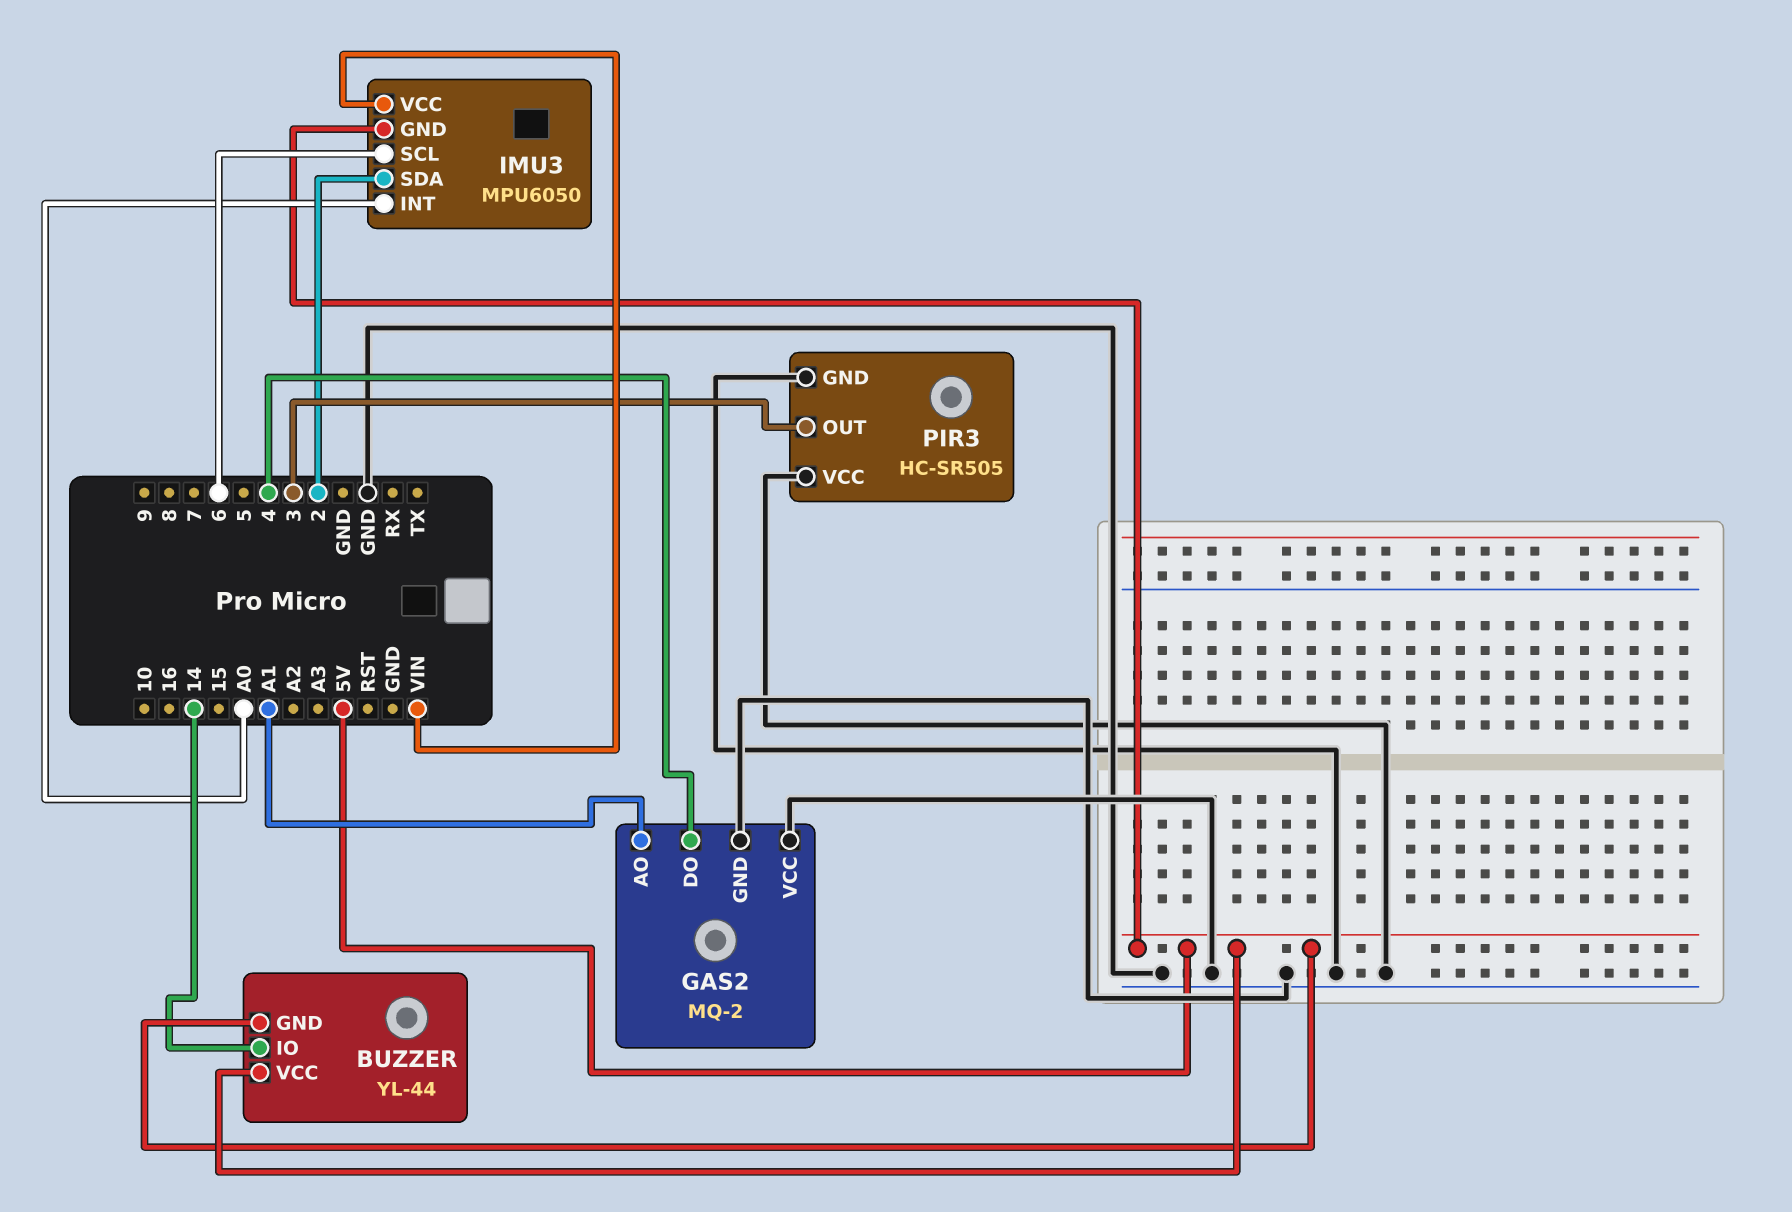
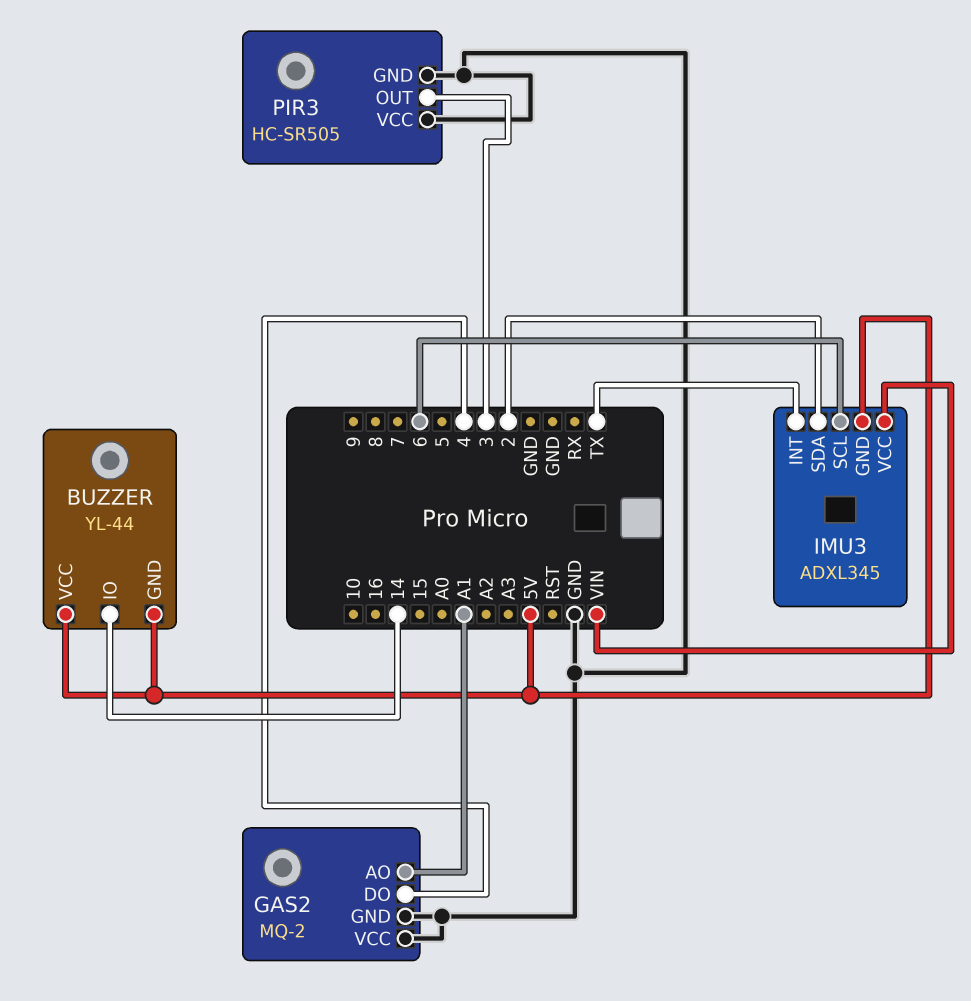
IMU3: MPU6050 -> ADXL345
IMU3 pin INT: A0 -> TX

